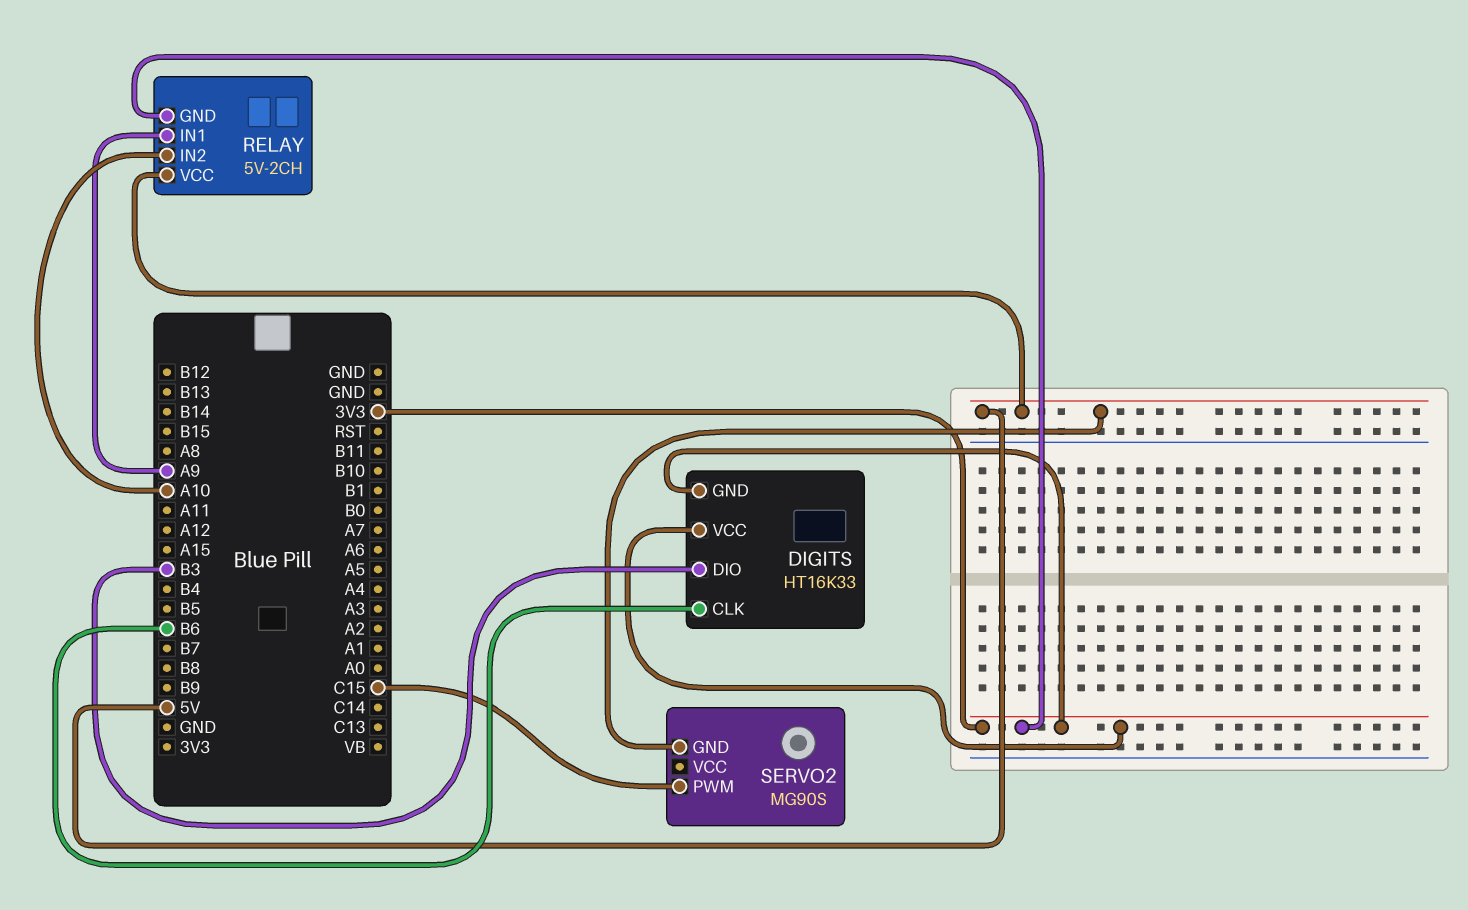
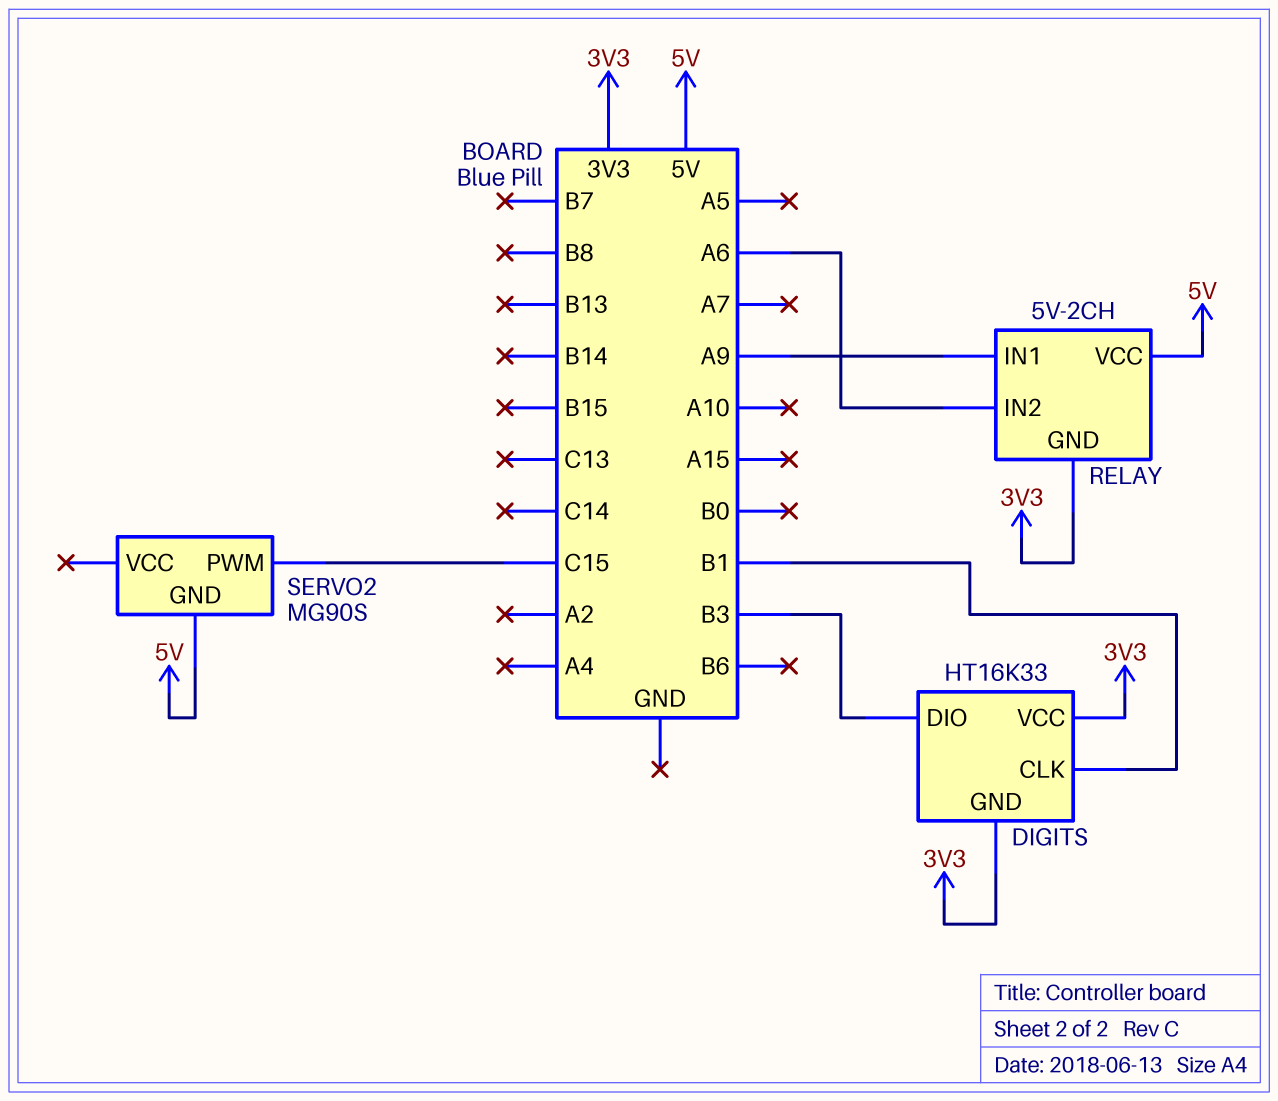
DIGITS pin CLK: B6 -> B1
RELAY pin IN2: A10 -> A6

